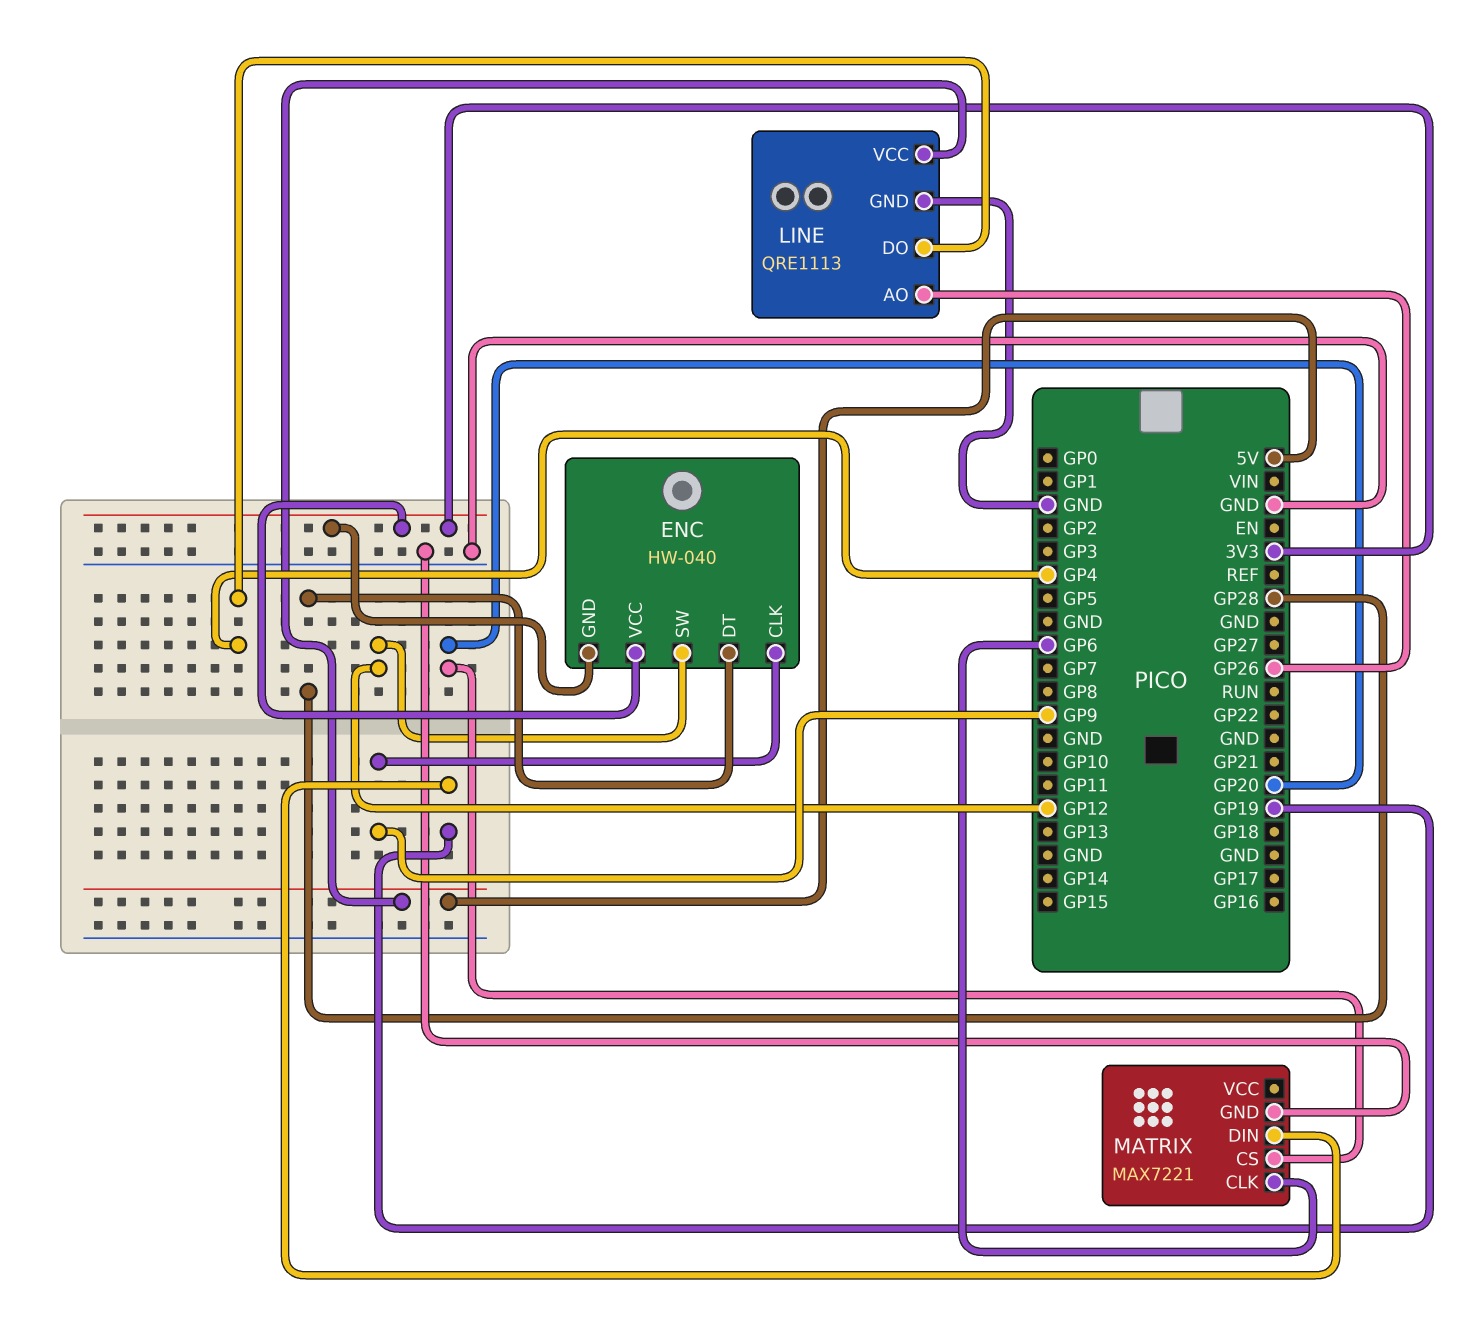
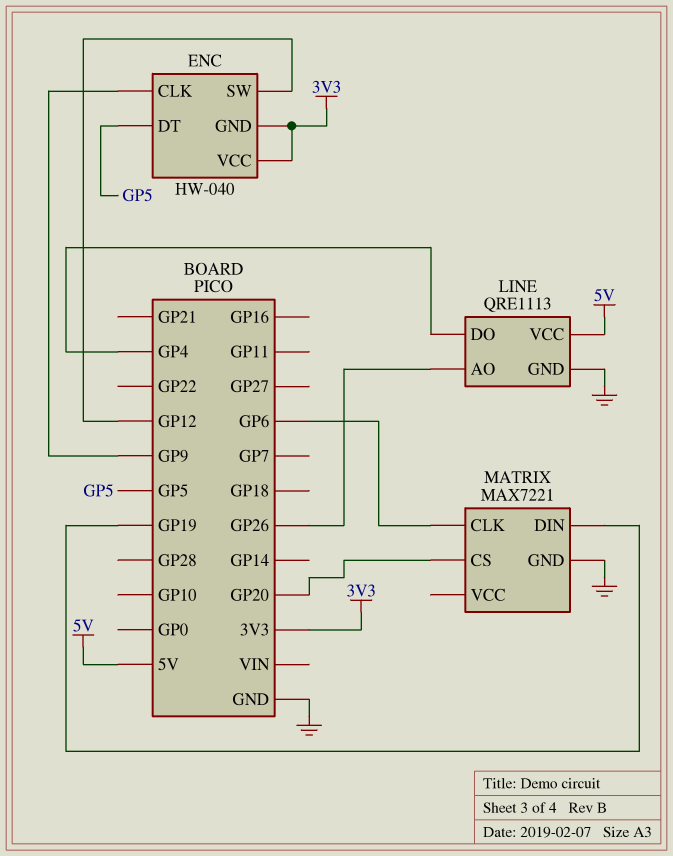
ENC pin DT: GP28 -> GP5

